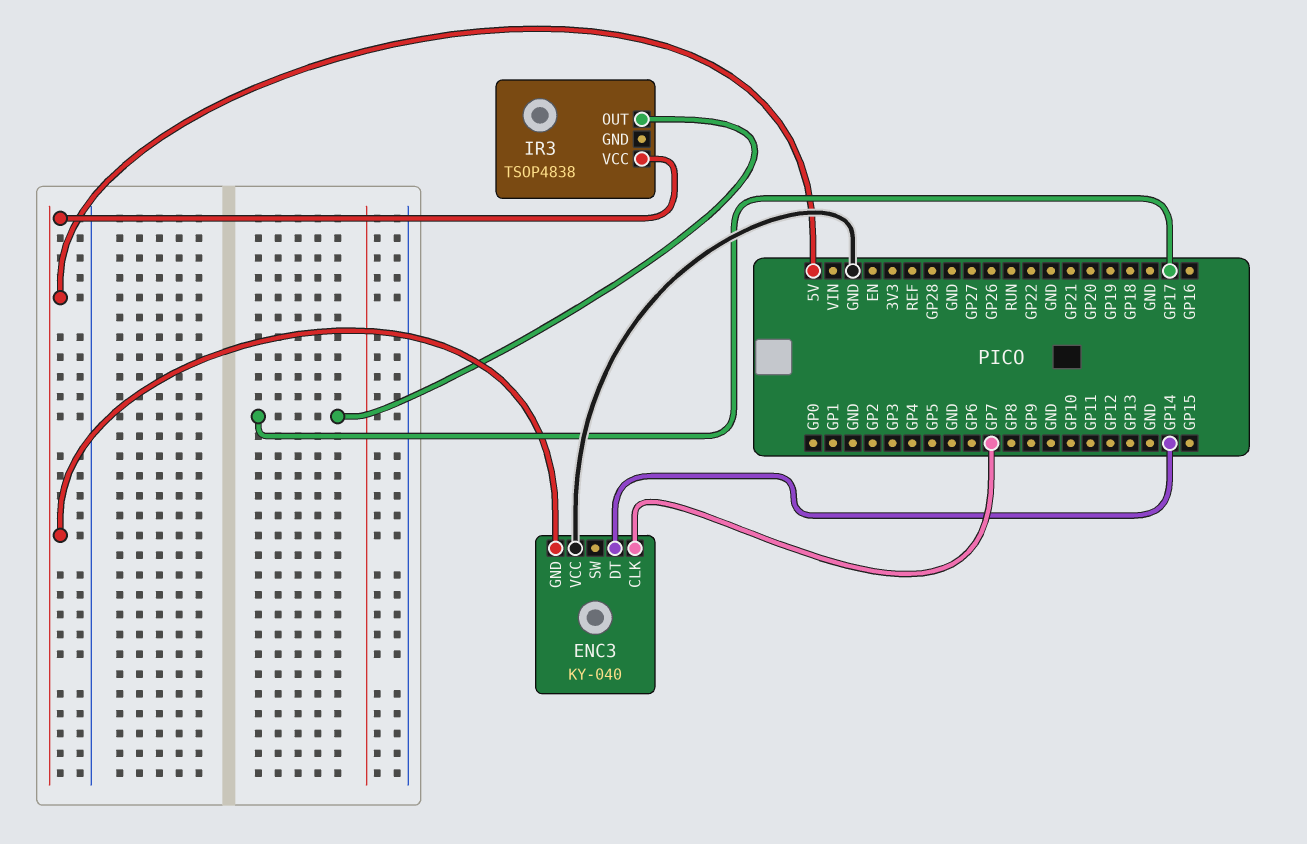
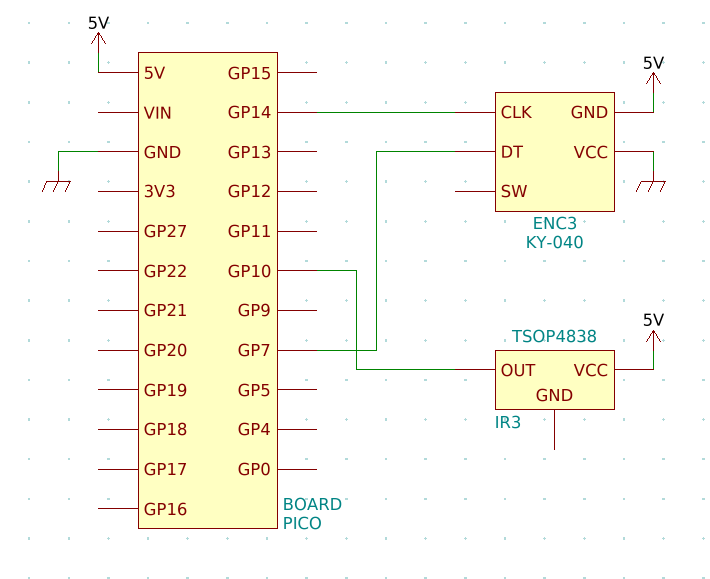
ENC3 pin CLK: GP7 -> GP14
ENC3 pin DT: GP14 -> GP7
IR3 pin OUT: GP17 -> GP10

